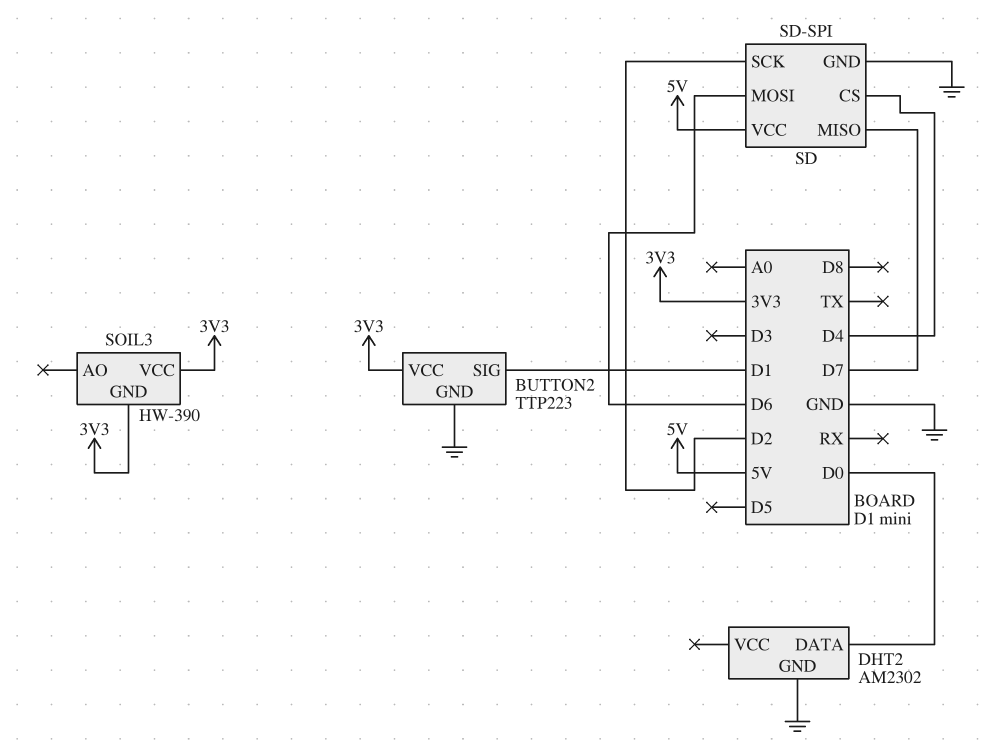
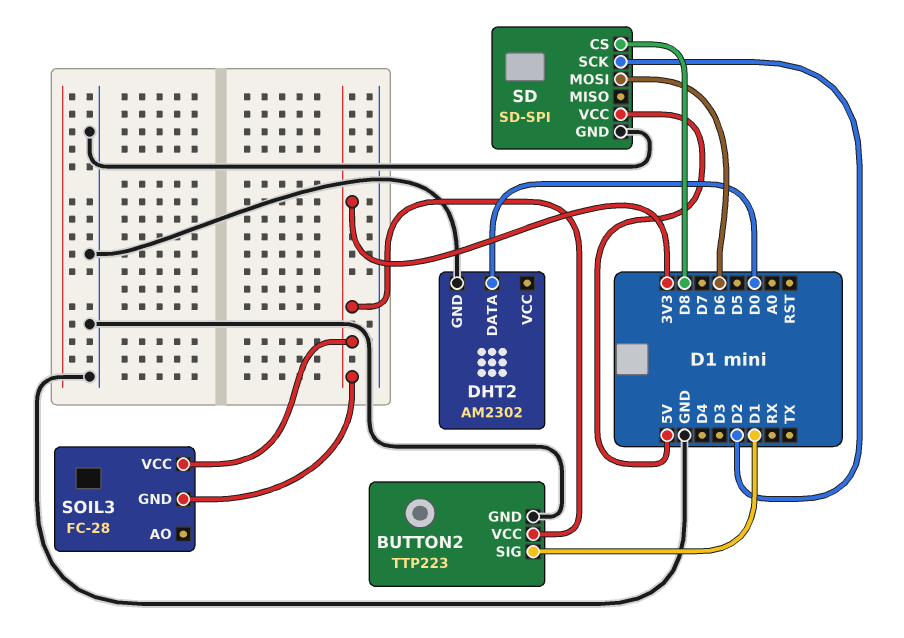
SD pin CS: D4 -> D8
SD pin MISO: D7 -> none
SOIL3: HW-390 -> FC-28

